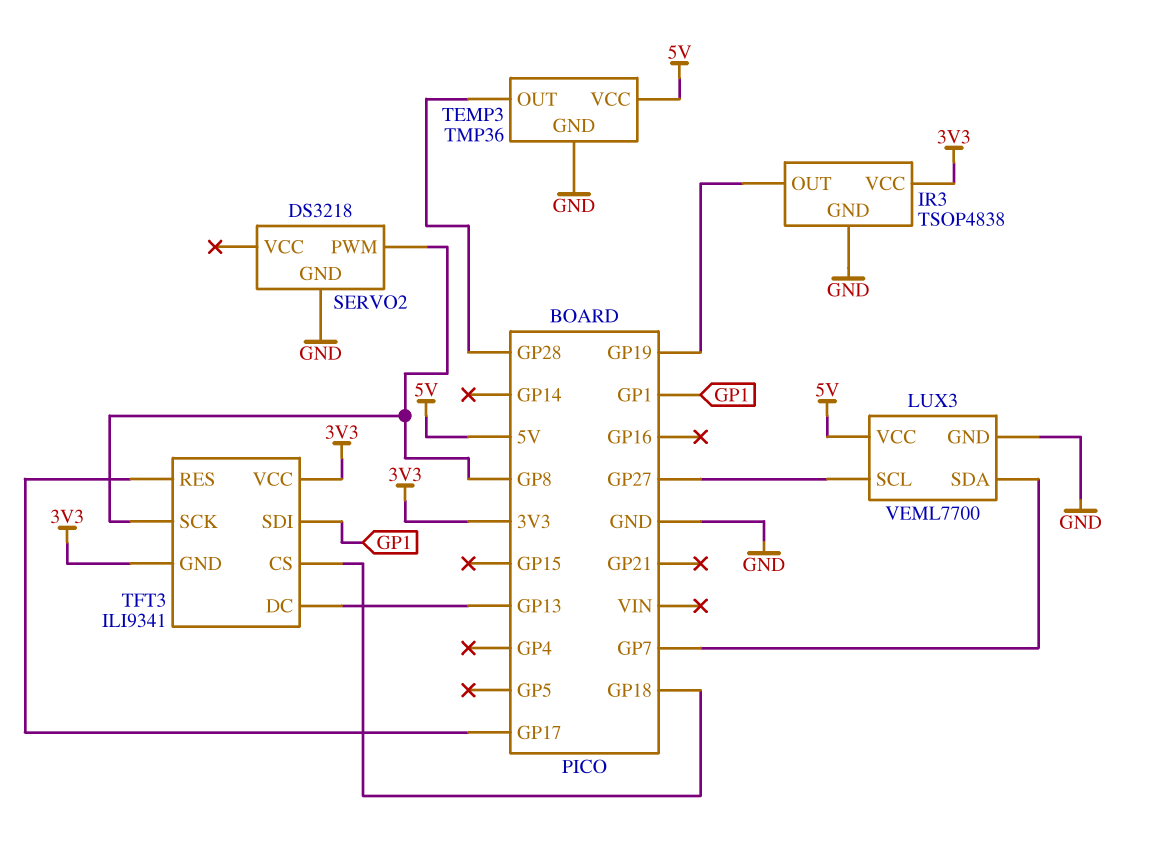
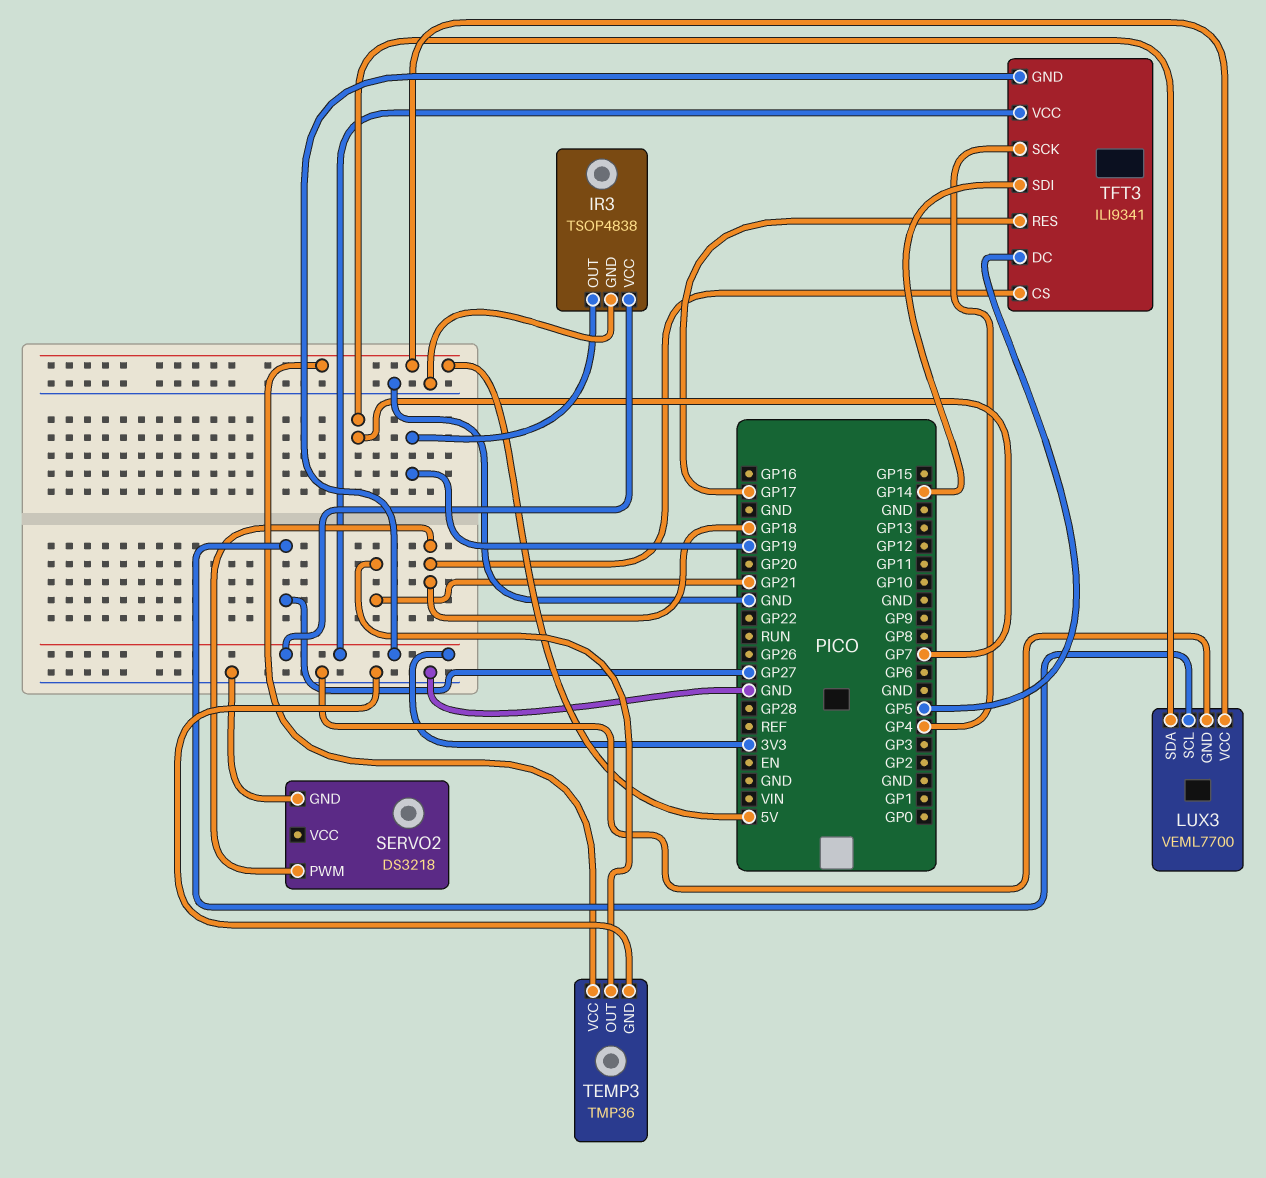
SERVO2 pin PWM: GP8 -> GP18
TEMP3 pin OUT: GP28 -> GP21
TFT3 pin DC: GP13 -> GP5
TFT3 pin SCK: GP8 -> GP4
TFT3 pin SDI: GP1 -> GP14

